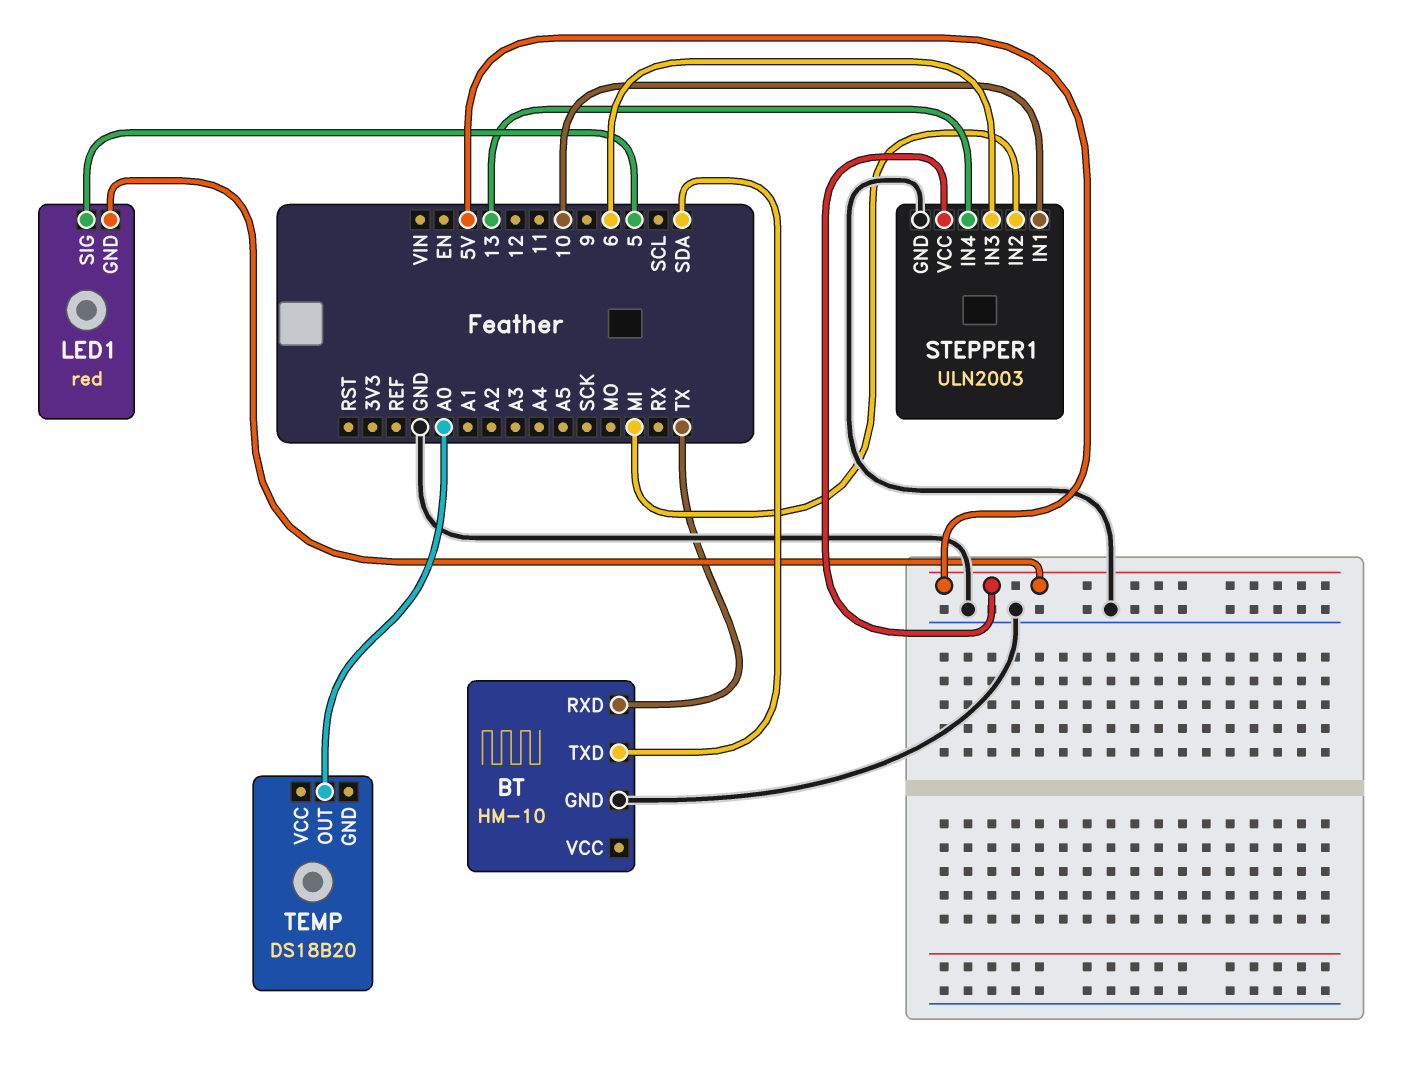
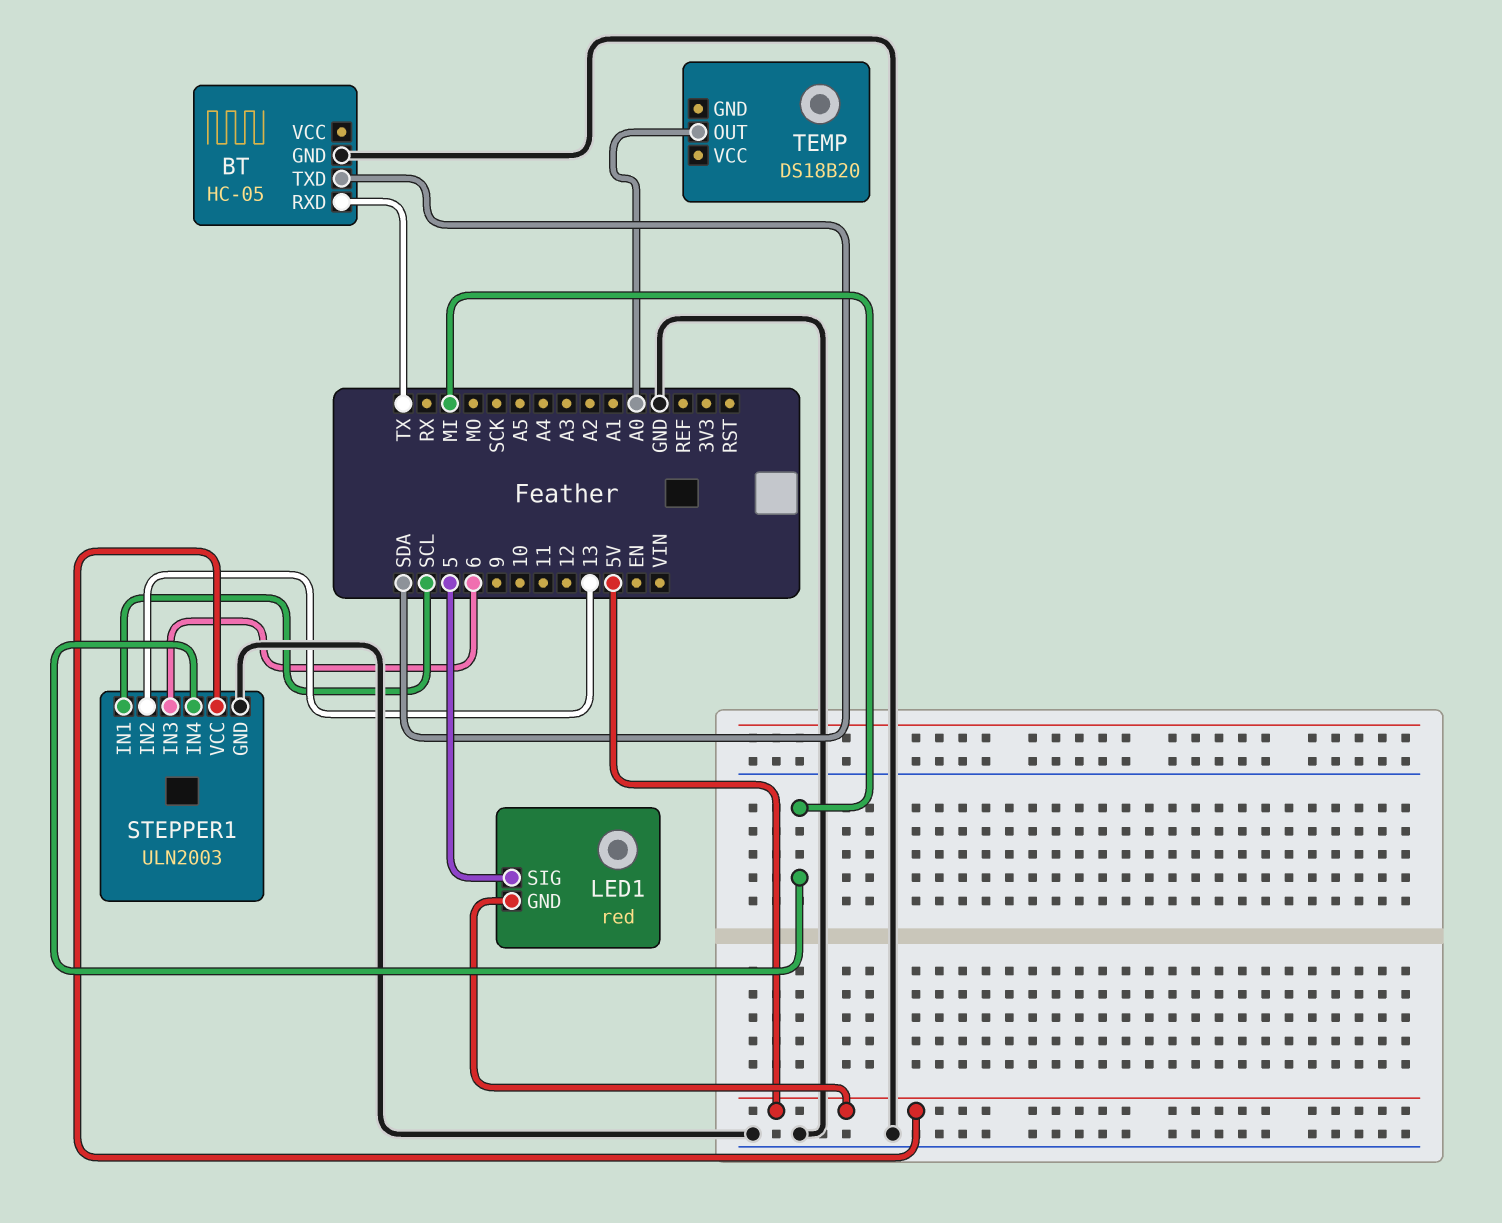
BT: HM-10 -> HC-05
STEPPER1 pin IN1: 10 -> SCL
STEPPER1 pin IN2: MI -> 13
STEPPER1 pin IN4: 13 -> MI

